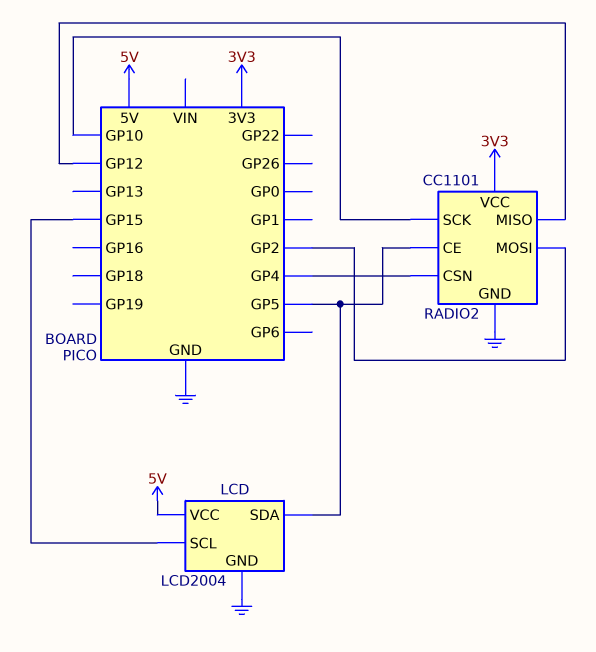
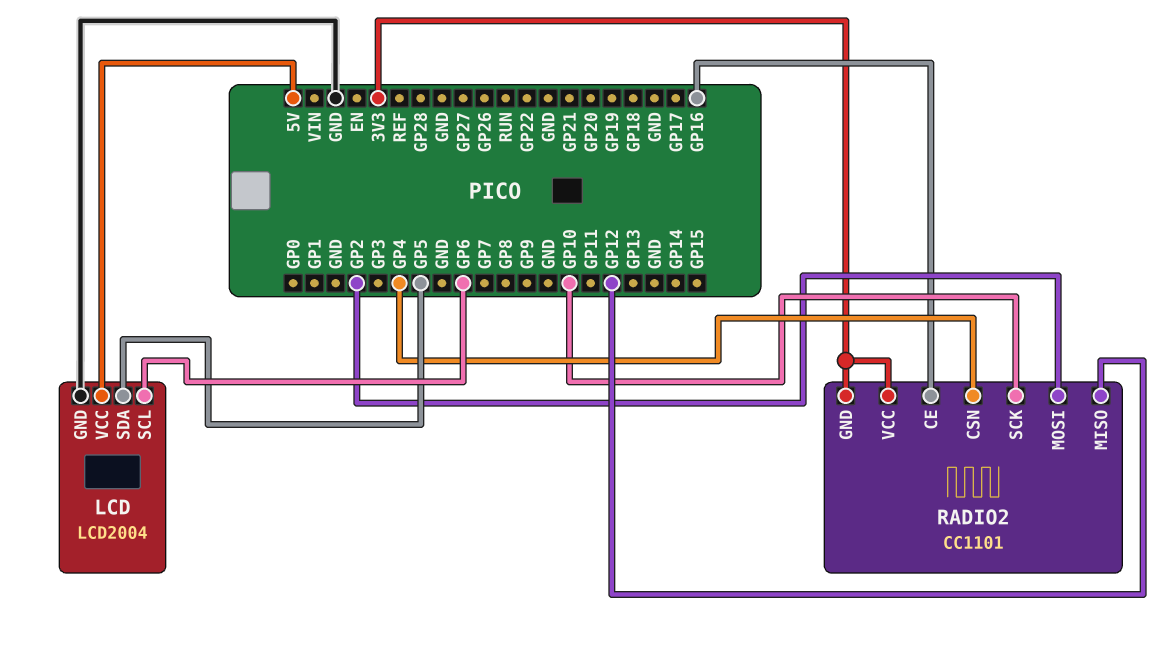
LCD pin SCL: GP15 -> GP6
RADIO2 pin CE: GP5 -> GP16
RADIO2 pin GND: GND -> 3V3

